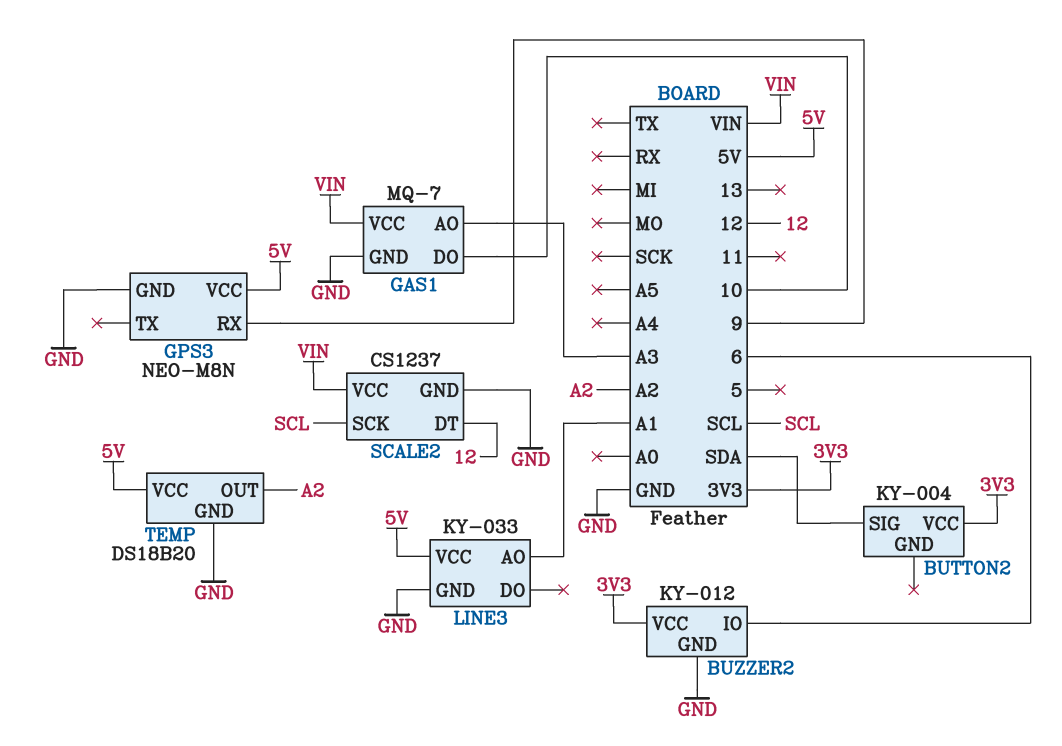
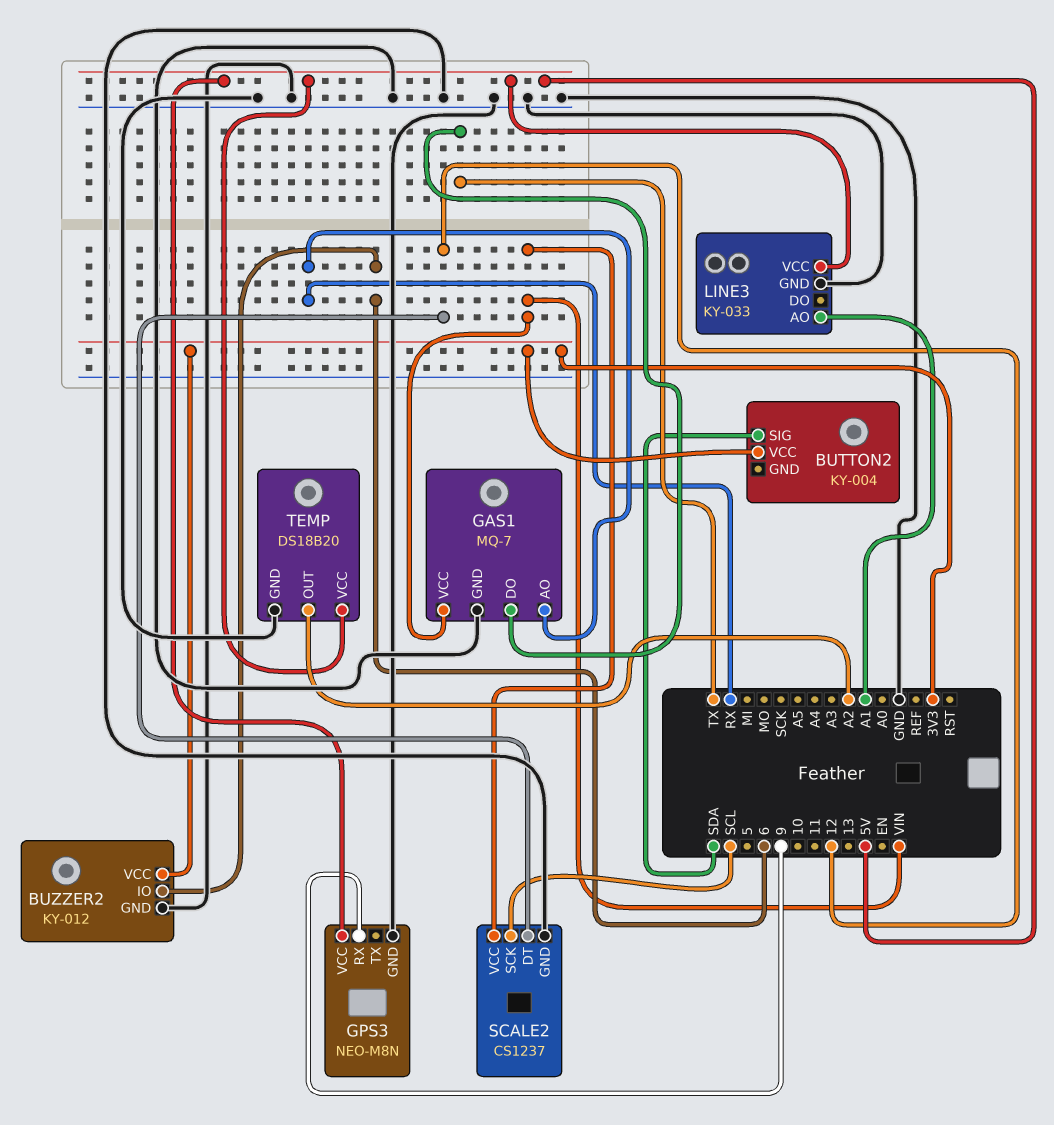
GAS1 pin AO: A3 -> RX
GAS1 pin DO: 10 -> TX

